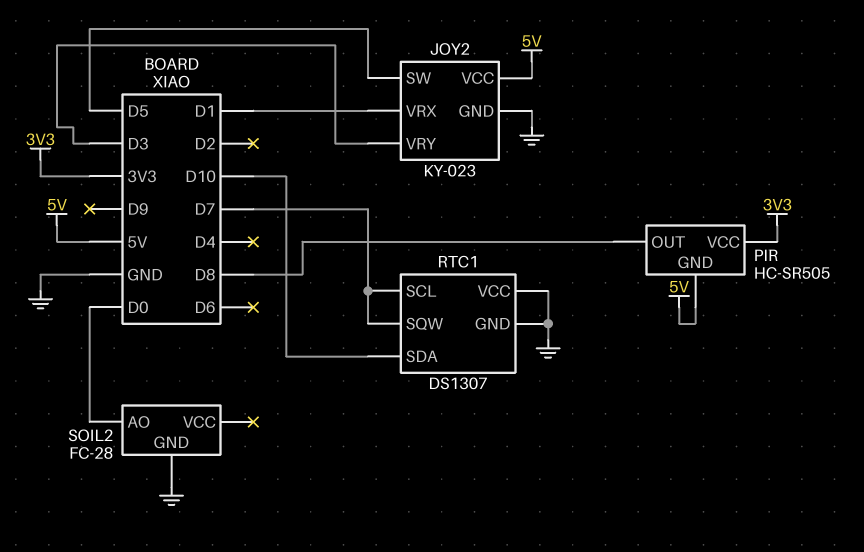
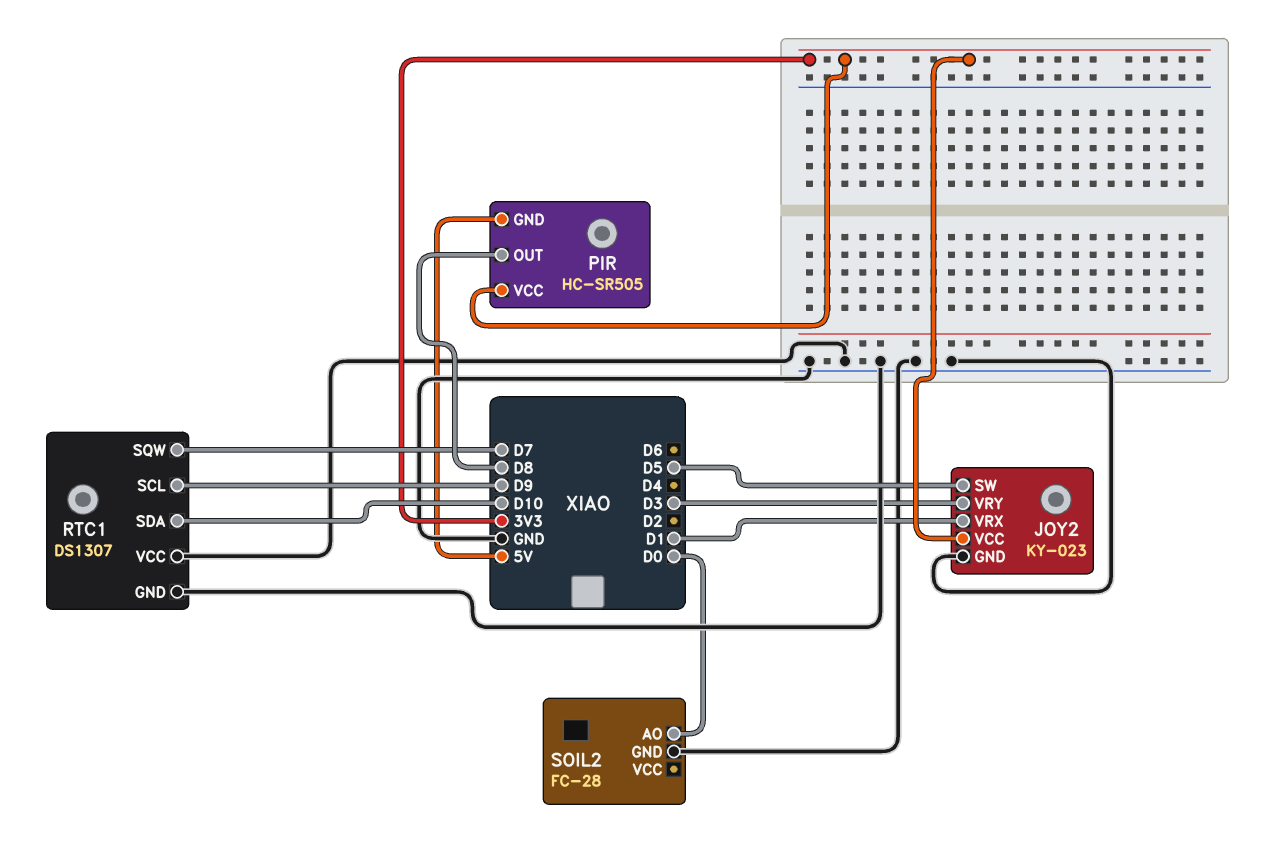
JOY2 pin VCC: 5V -> 3V3
RTC1 pin SCL: D7 -> D9

